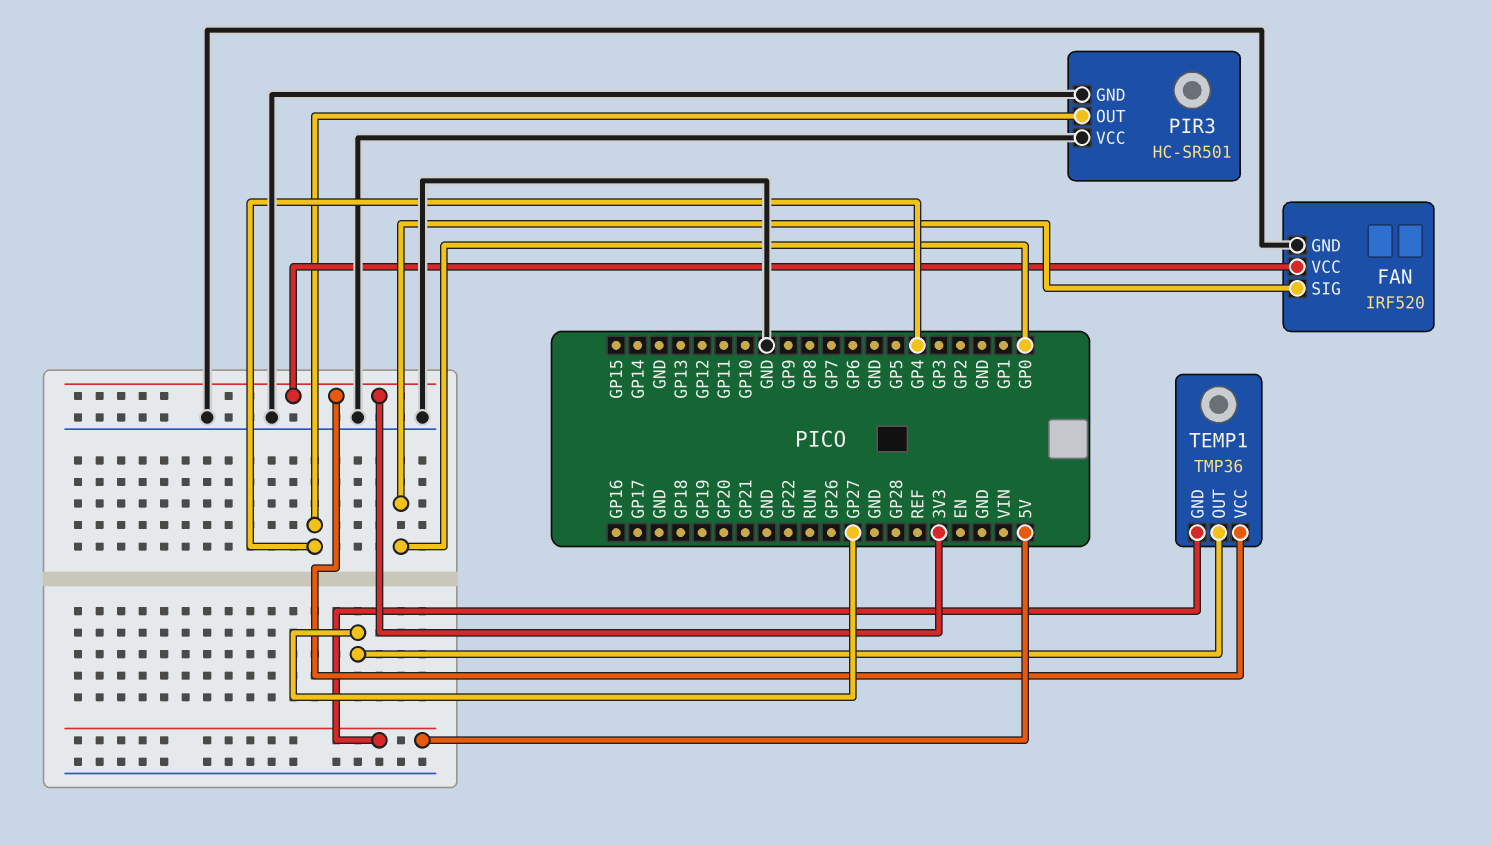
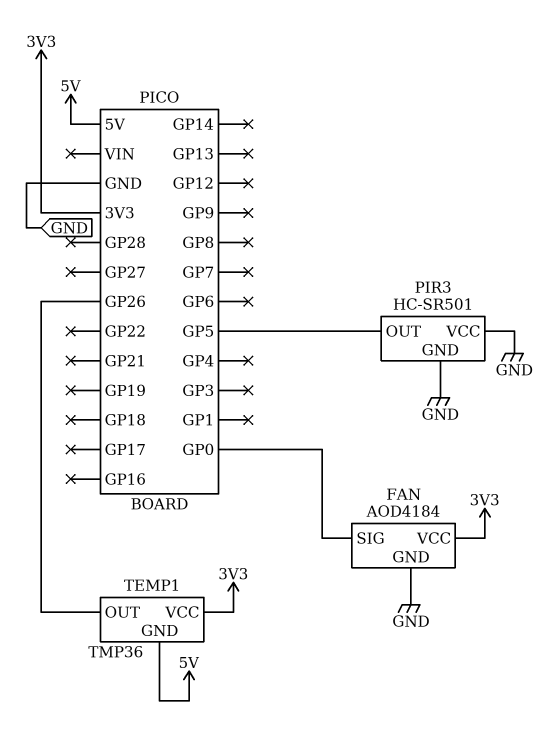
FAN: IRF520 -> AOD4184
PIR3 pin OUT: GP4 -> GP5
TEMP1 pin OUT: GP27 -> GP26

